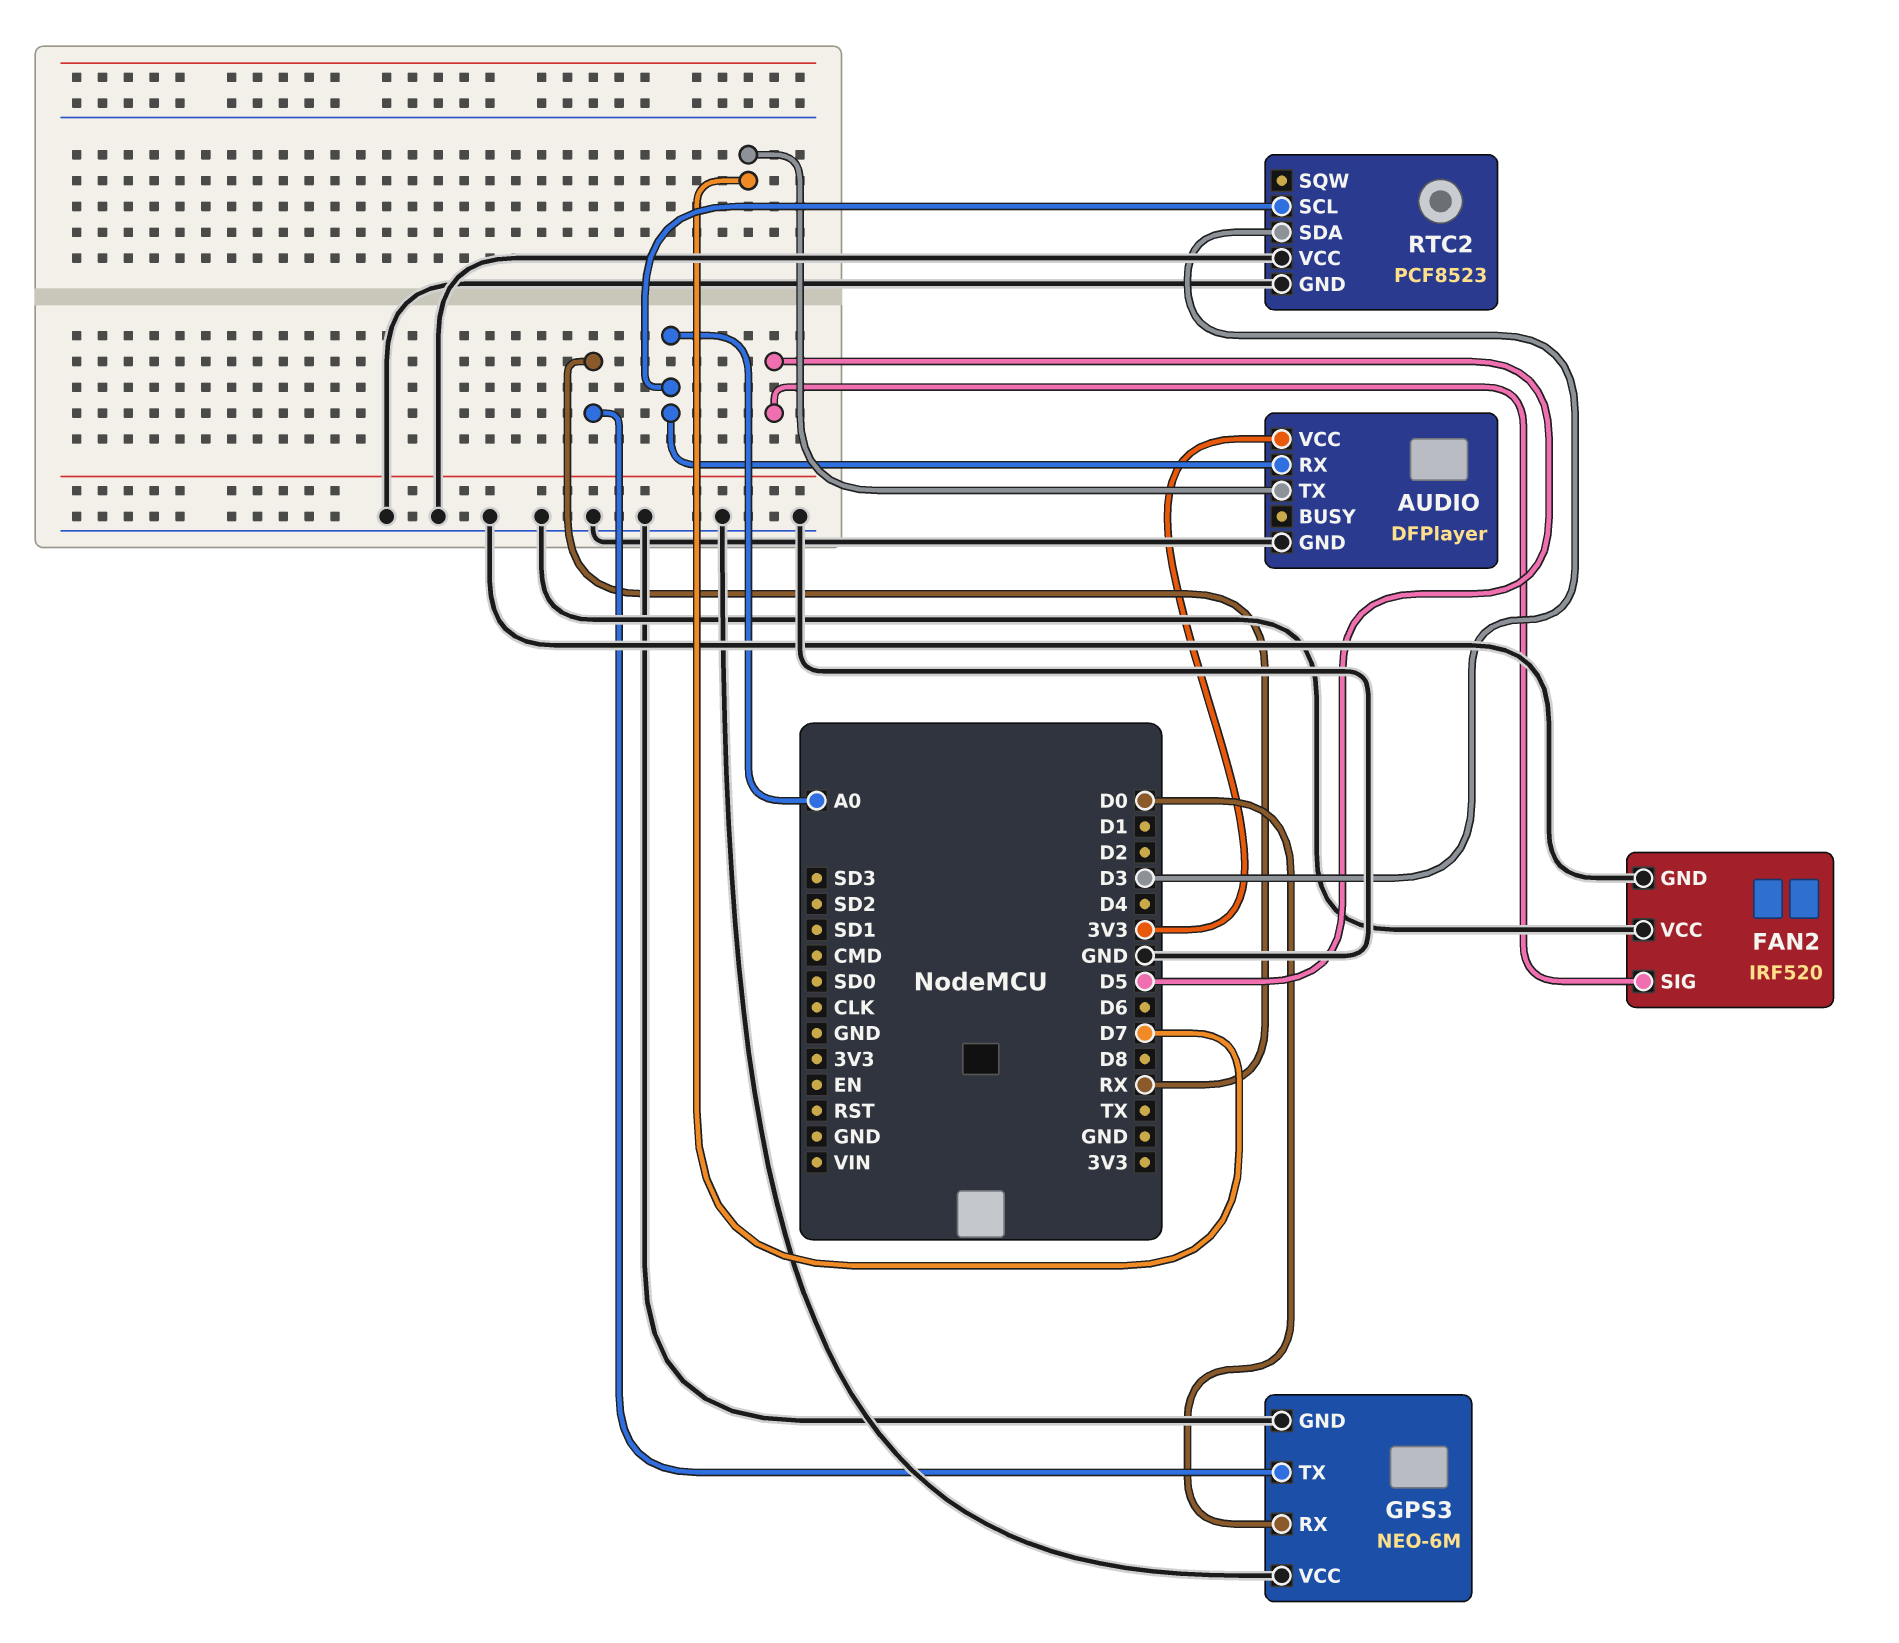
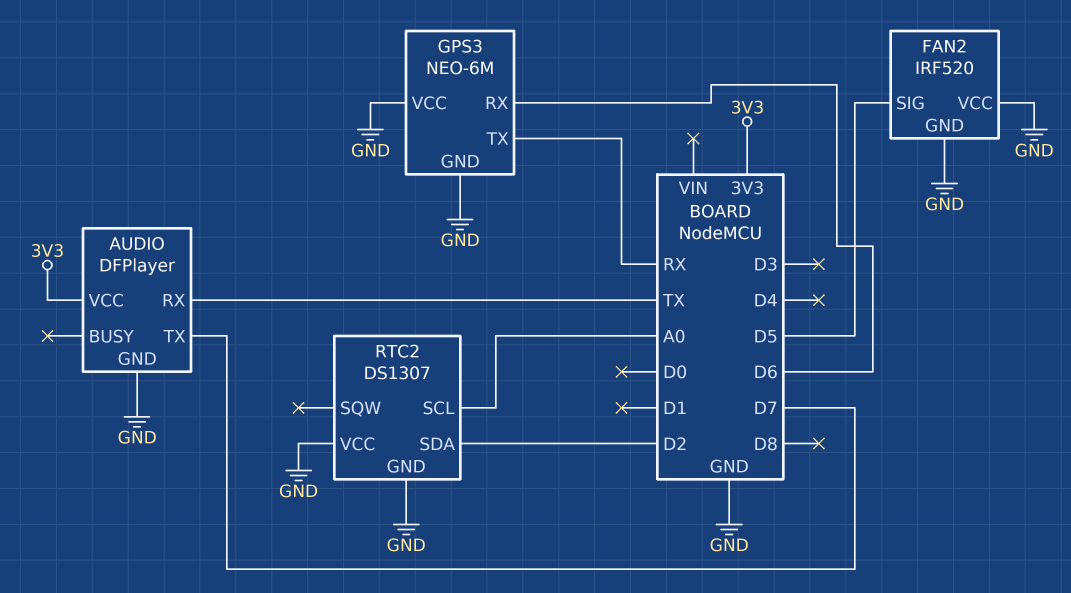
AUDIO pin RX: A0 -> TX
GPS3 pin RX: D0 -> D6
RTC2: PCF8523 -> DS1307
RTC2 pin SDA: D3 -> D2

